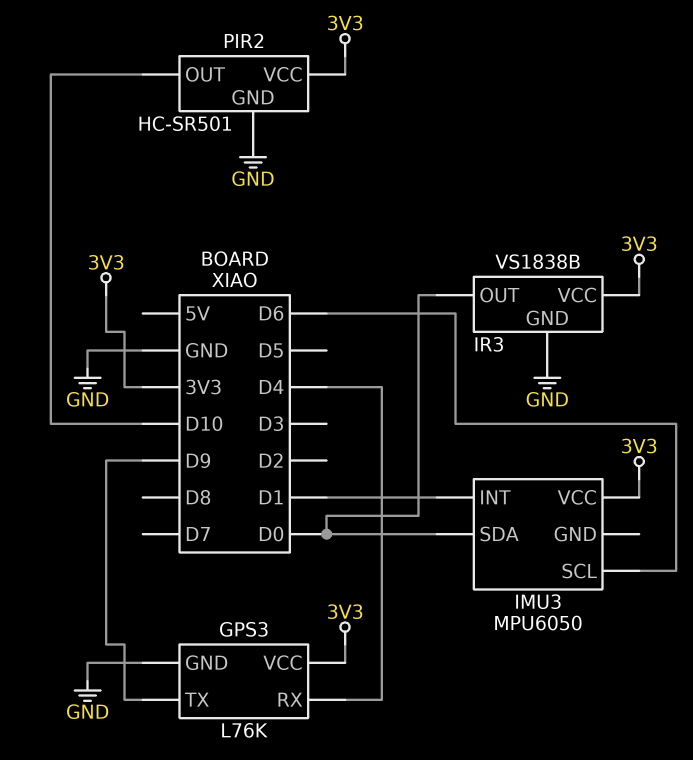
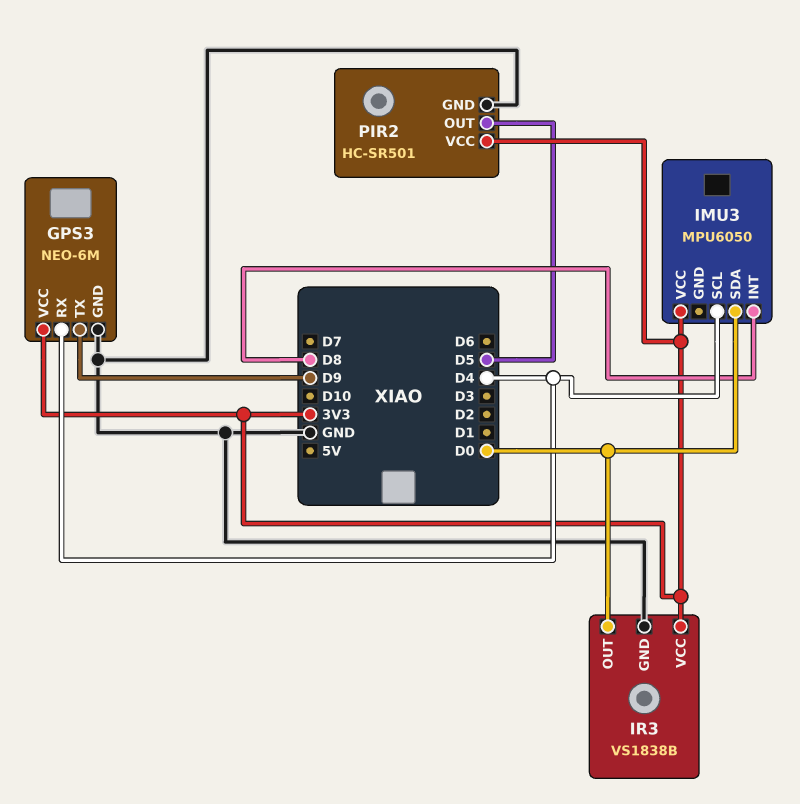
GPS3: L76K -> NEO-6M
IMU3 pin INT: D1 -> D8
IMU3 pin SCL: D6 -> D4
PIR2 pin OUT: D10 -> D5

